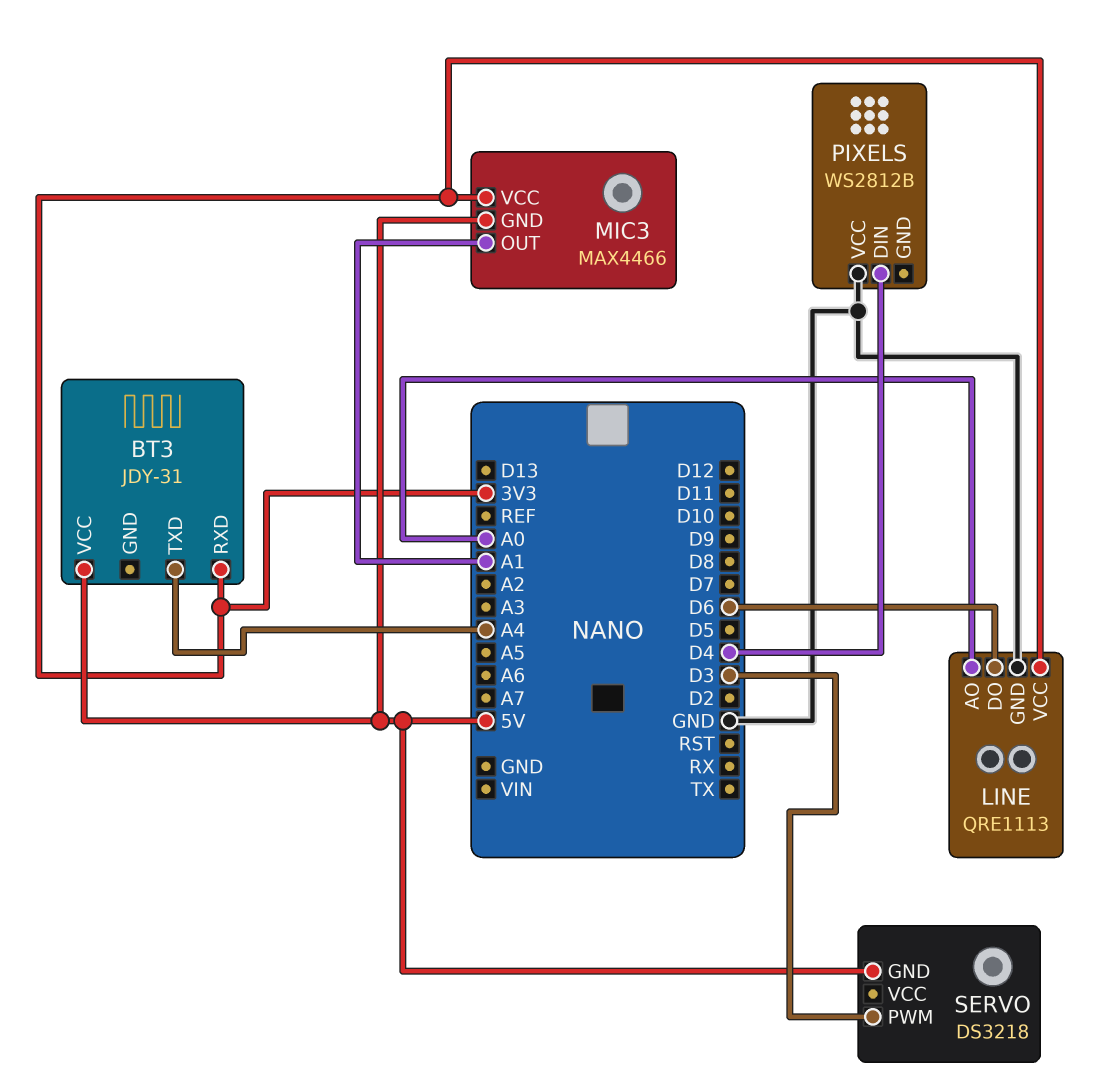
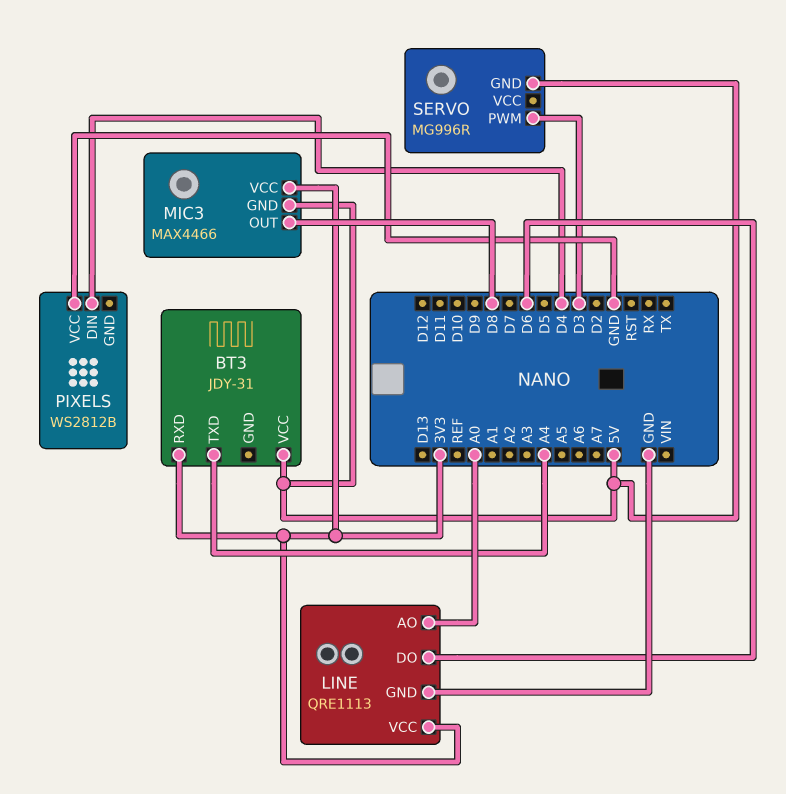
MIC3 pin OUT: A1 -> D8
SERVO: DS3218 -> MG996R

